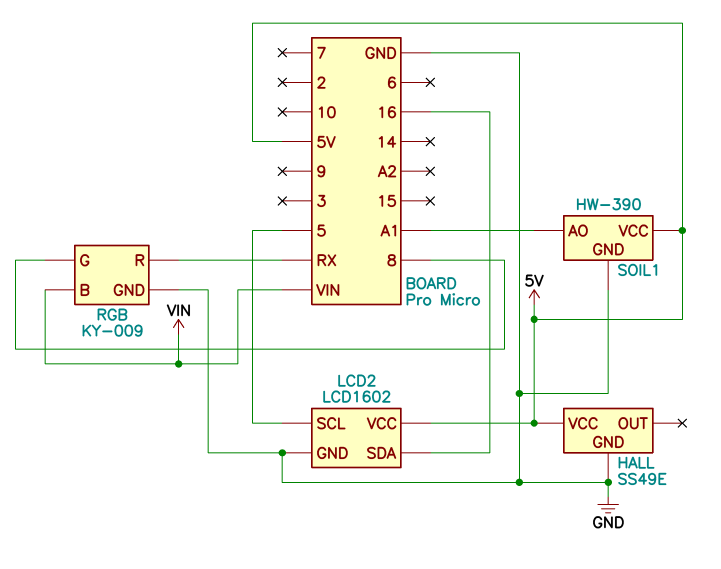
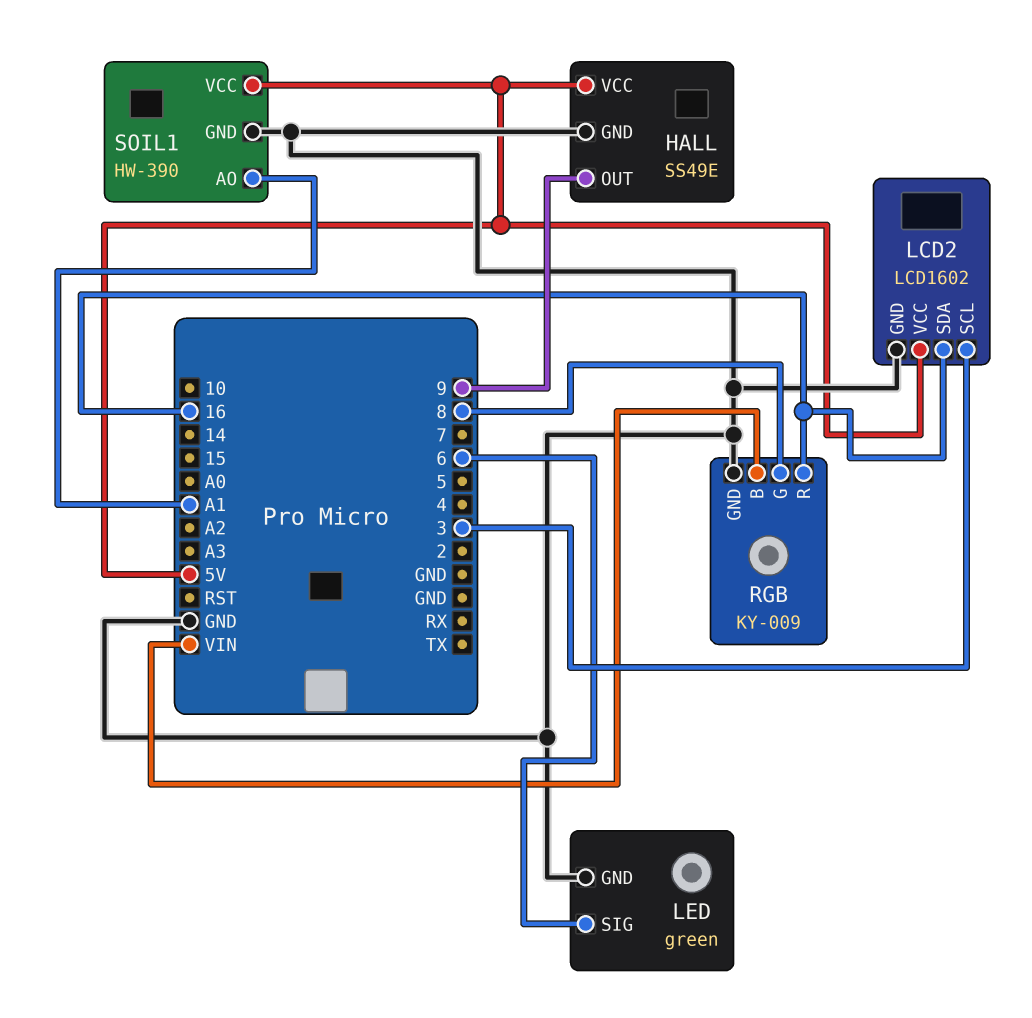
HALL pin OUT: none -> 9
LCD2 pin SCL: 5 -> 3
LED: none -> green
LED pin GND: none -> GND
LED pin SIG: none -> 6
RGB pin R: RX -> 16

